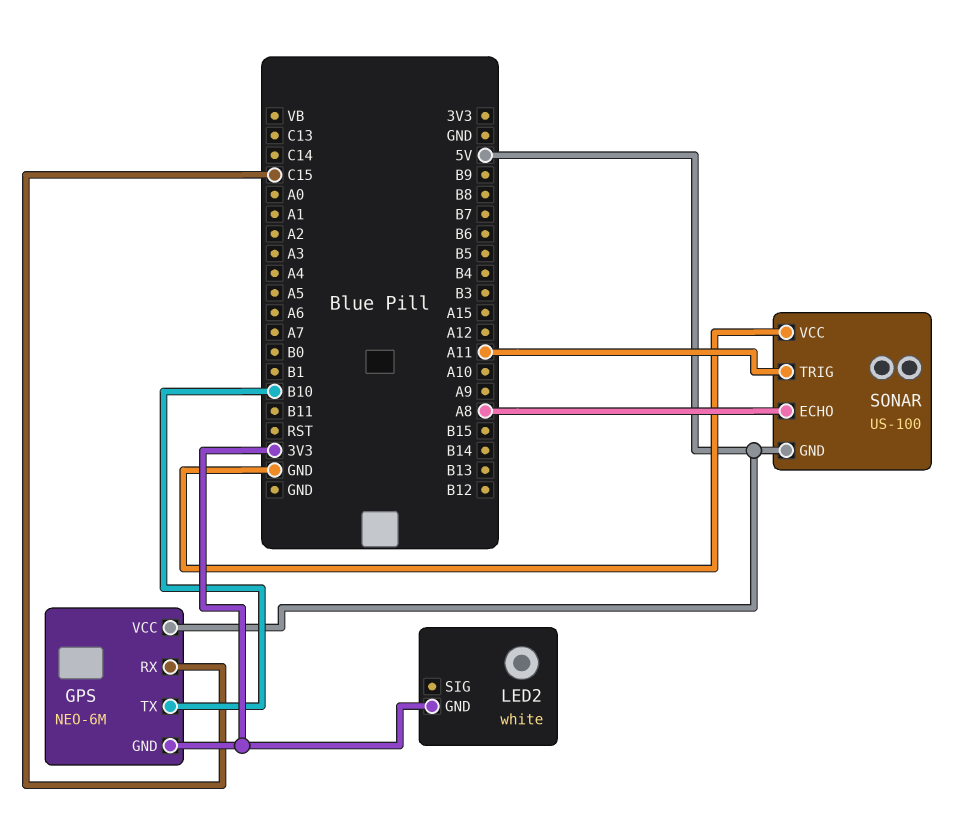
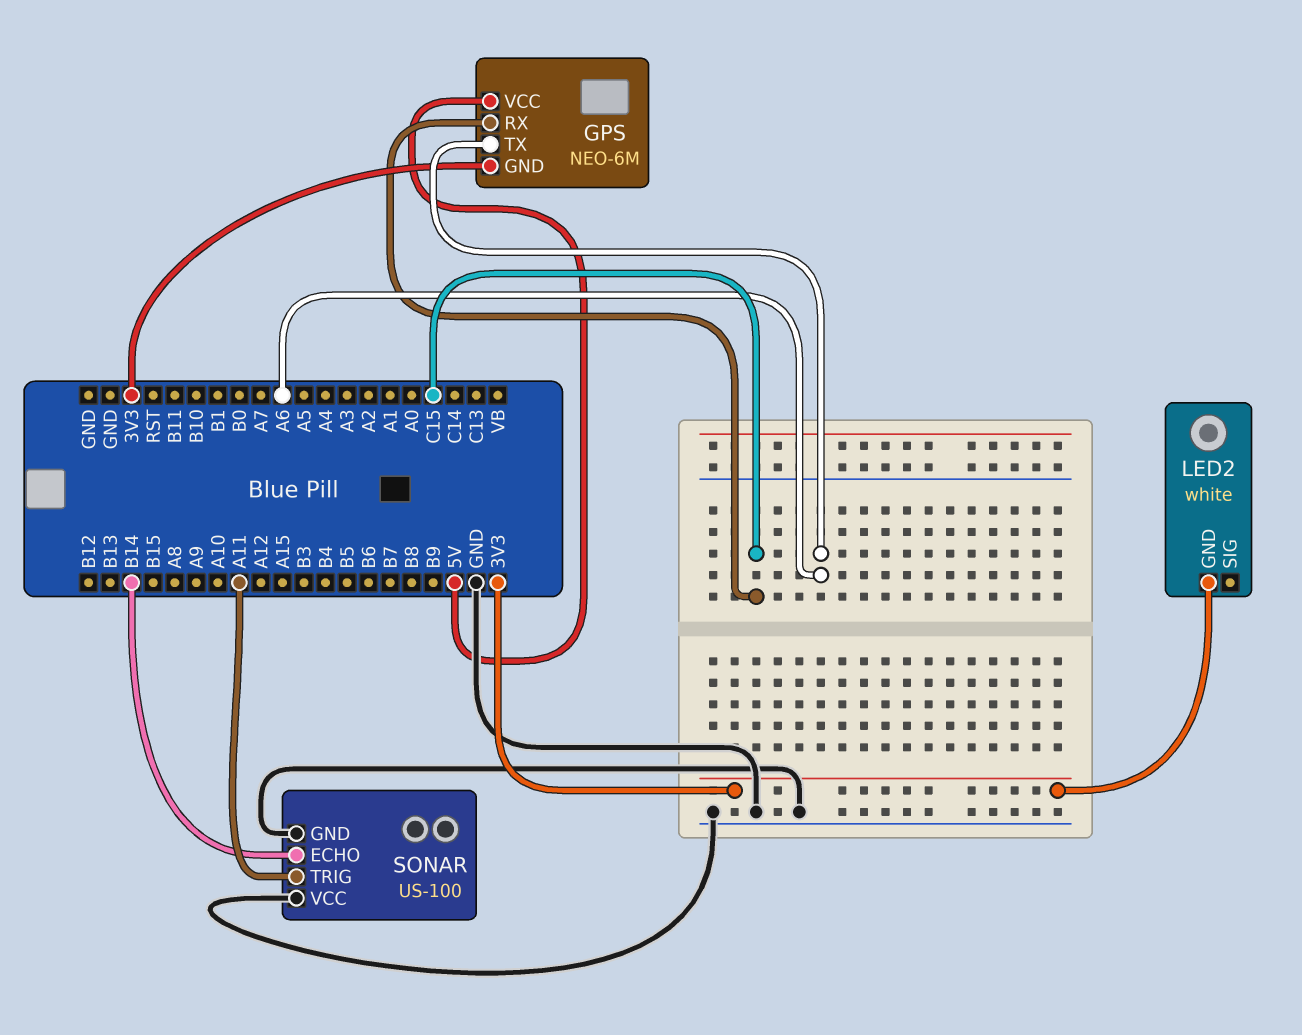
GPS pin TX: B10 -> A6
SONAR pin ECHO: A8 -> B14
SONAR pin GND: 5V -> GND

